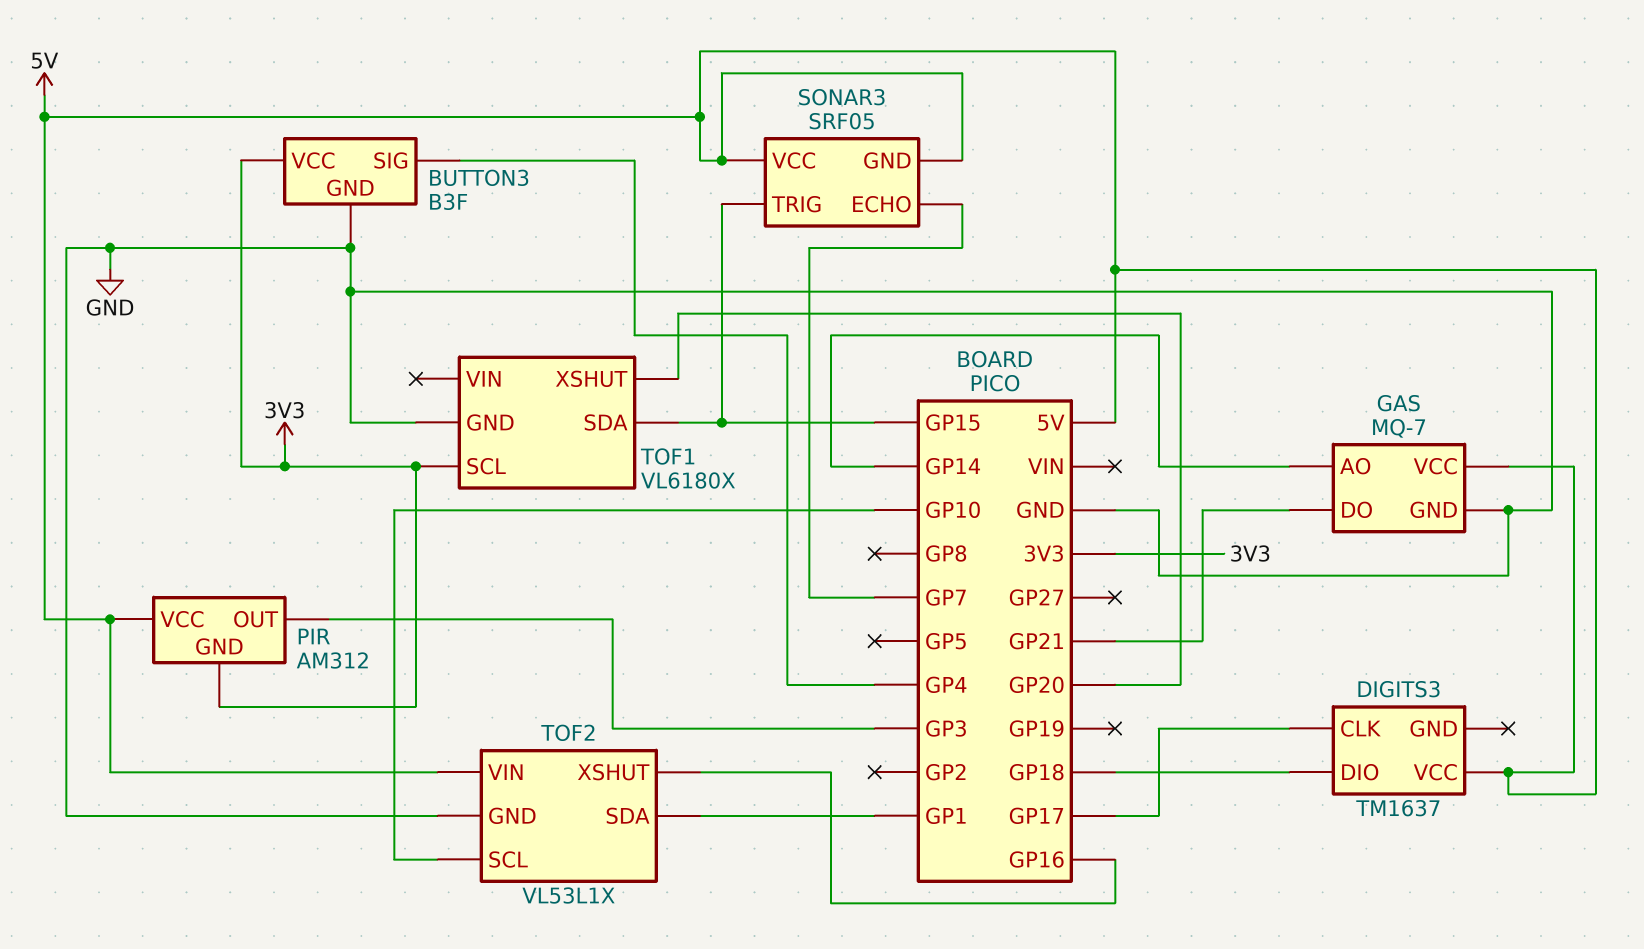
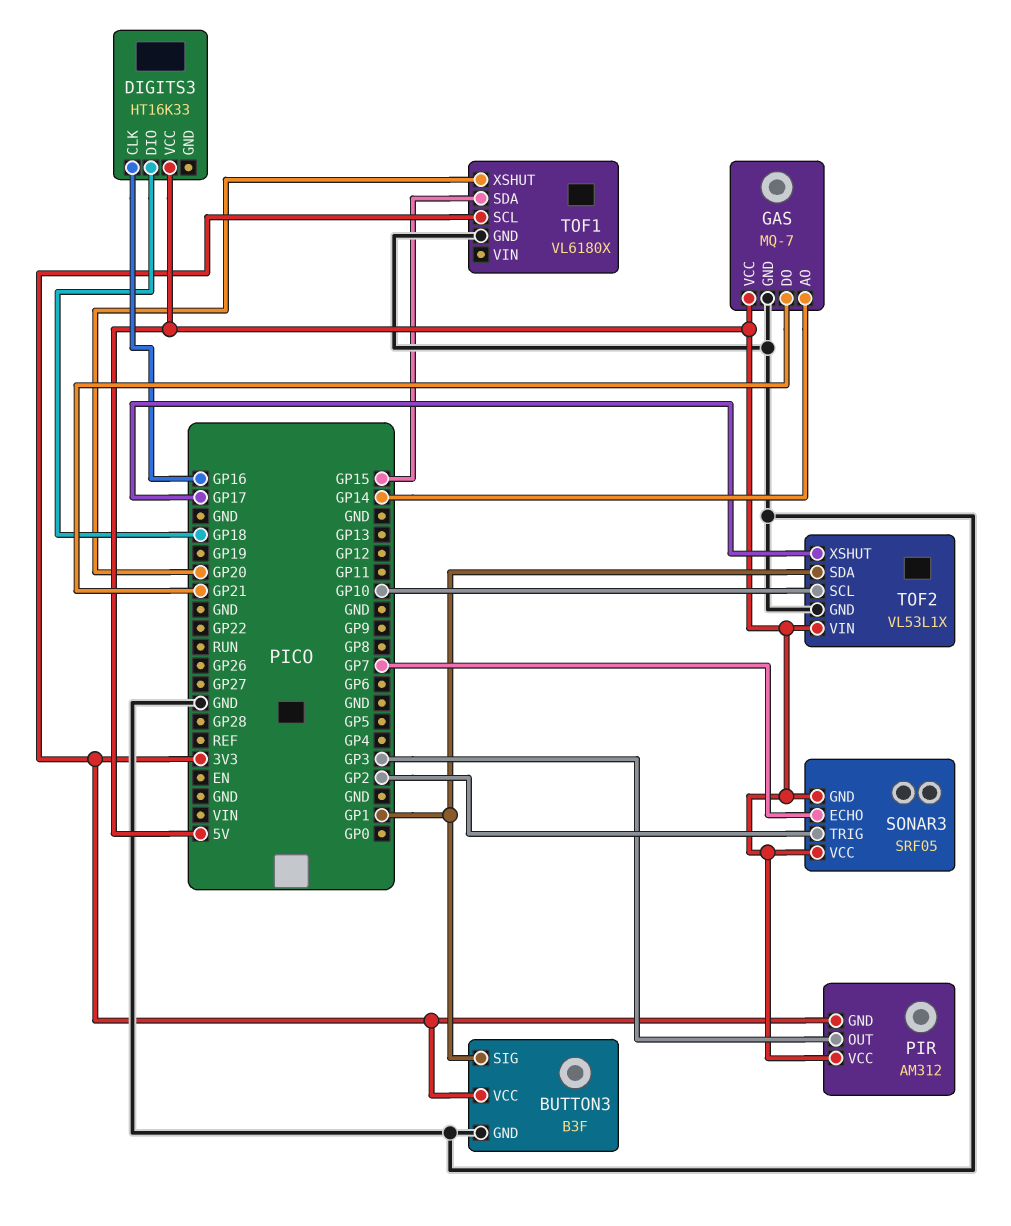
BUTTON3 pin SIG: GP4 -> GP1
DIGITS3: TM1637 -> HT16K33
DIGITS3 pin CLK: GP17 -> GP16
SONAR3 pin TRIG: GP15 -> GP2
TOF2 pin XSHUT: GP16 -> GP17

